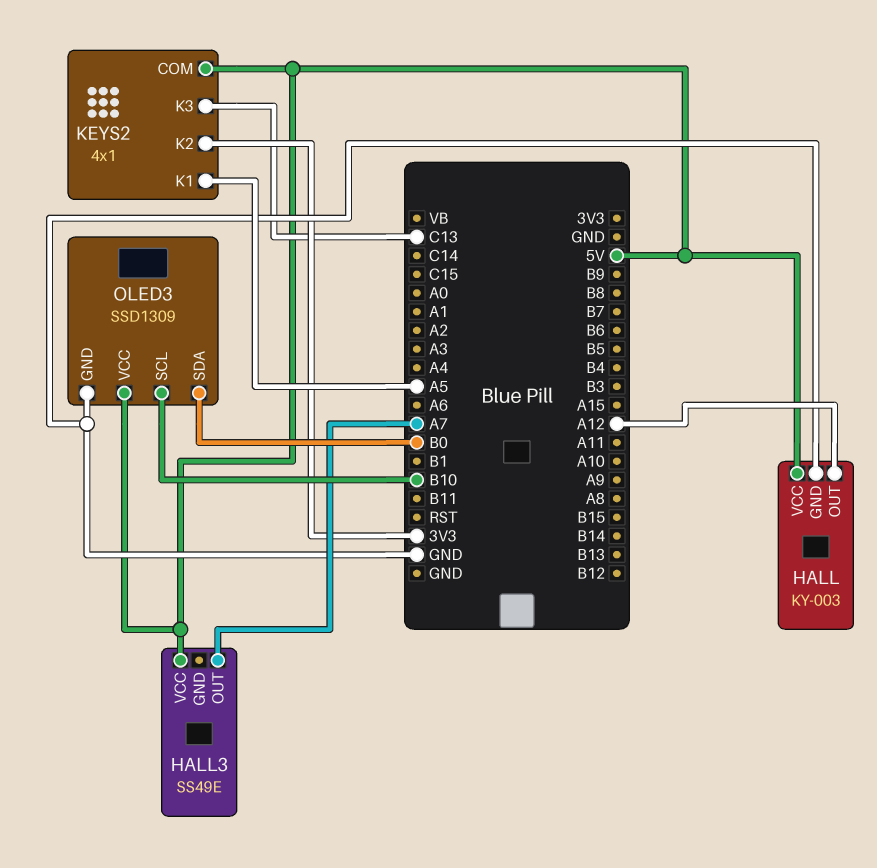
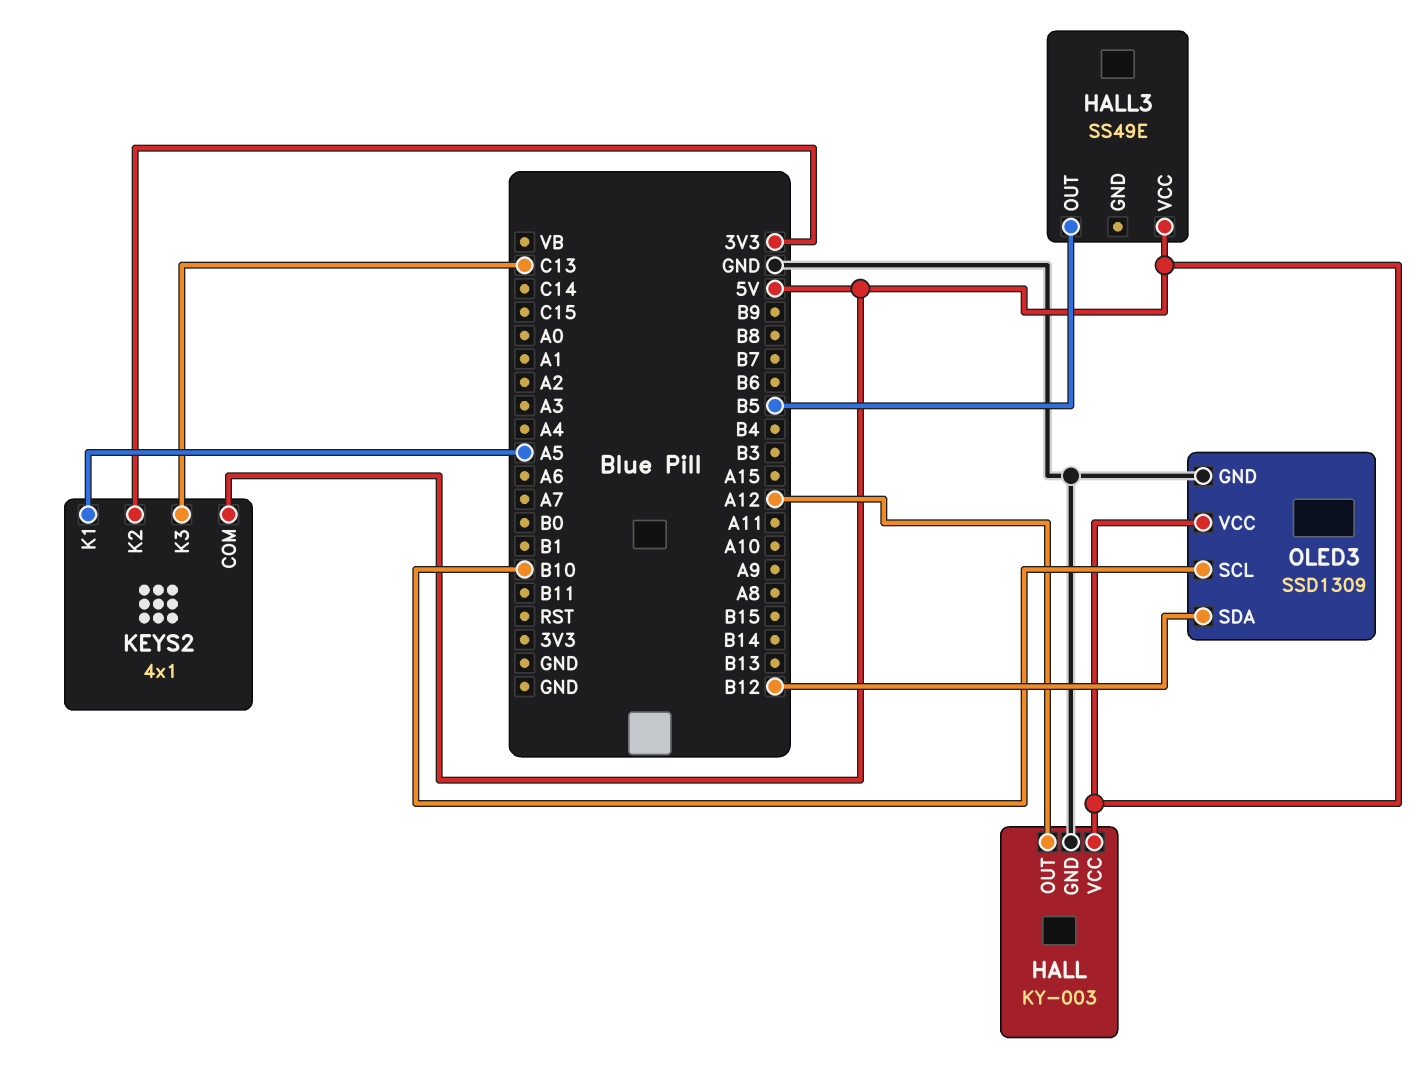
HALL3 pin OUT: A7 -> B5
OLED3 pin SDA: B0 -> B12

